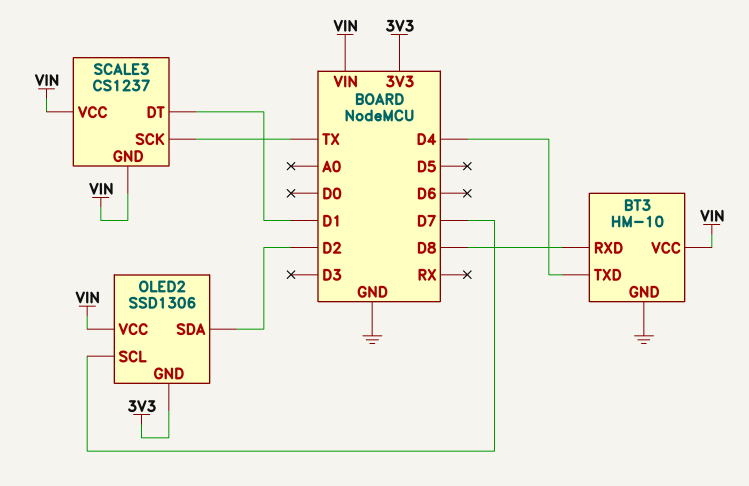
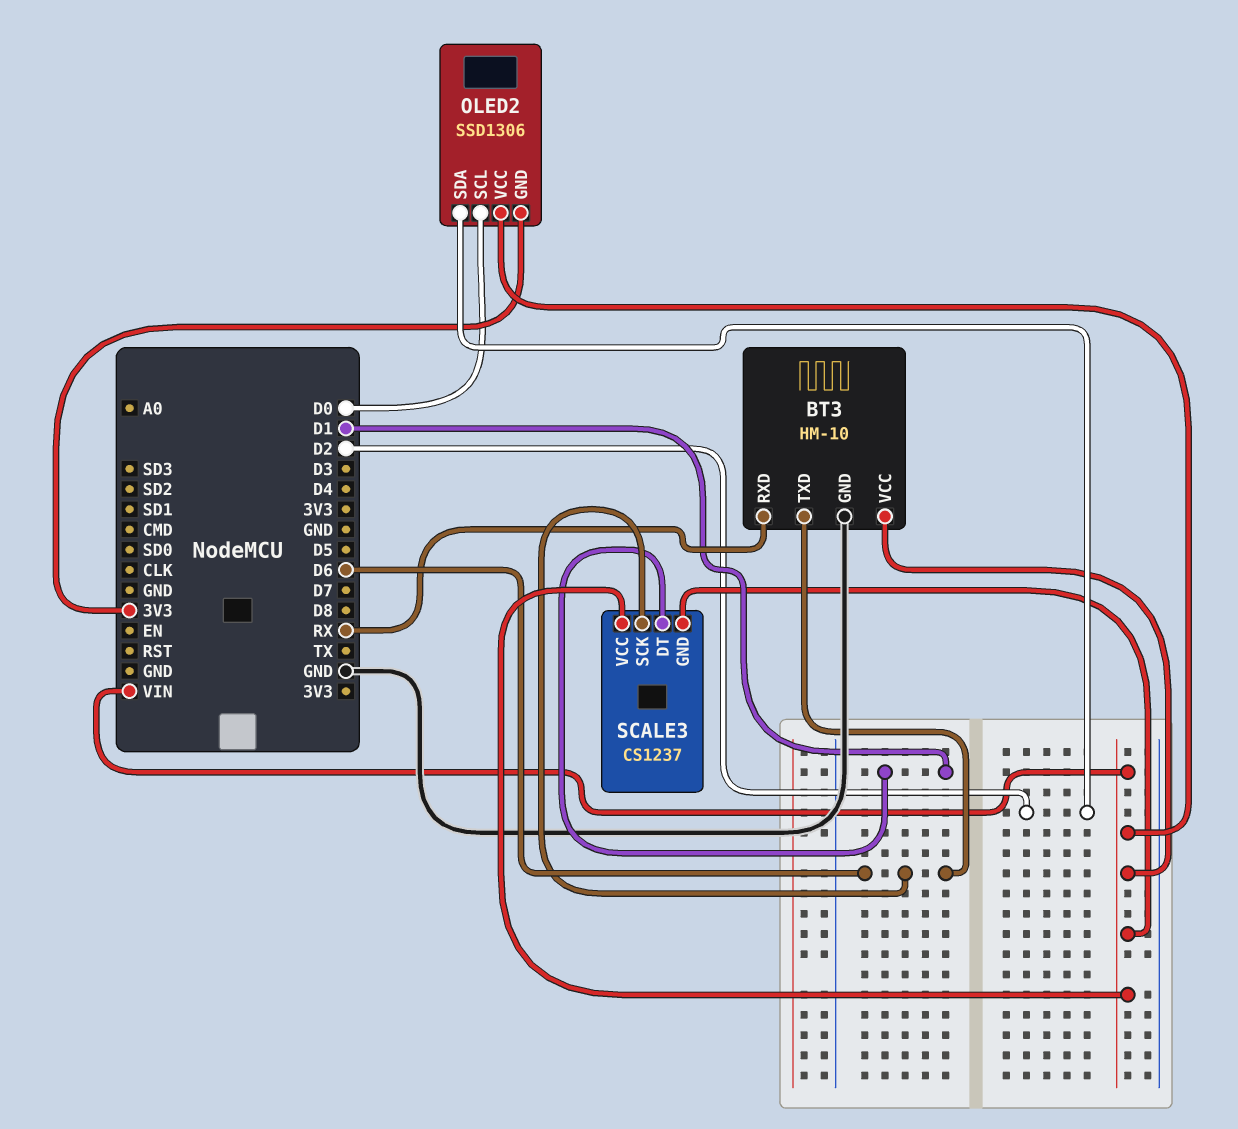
BT3 pin RXD: D8 -> RX
BT3 pin TXD: D4 -> D6
OLED2 pin SCL: D7 -> D0
SCALE3 pin SCK: TX -> D6

